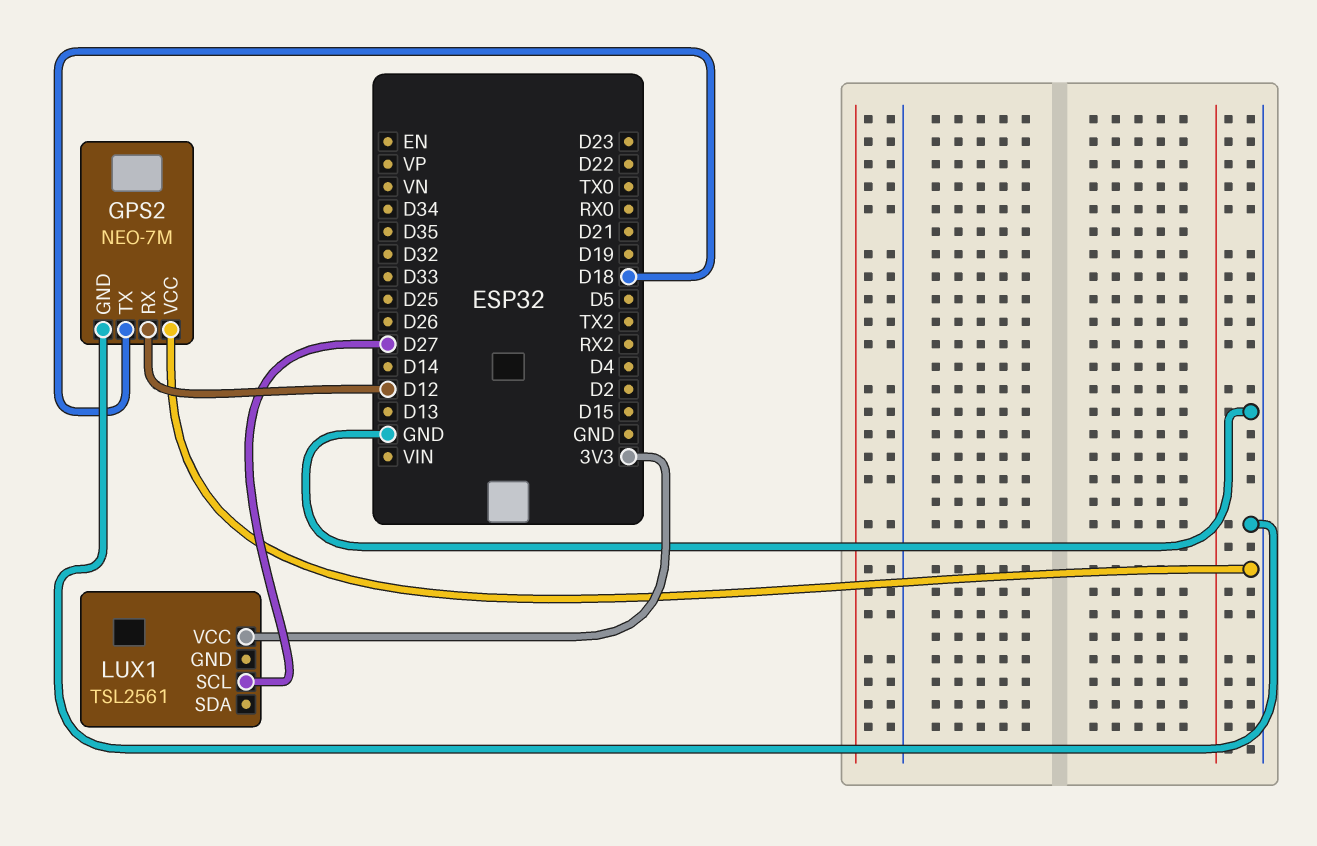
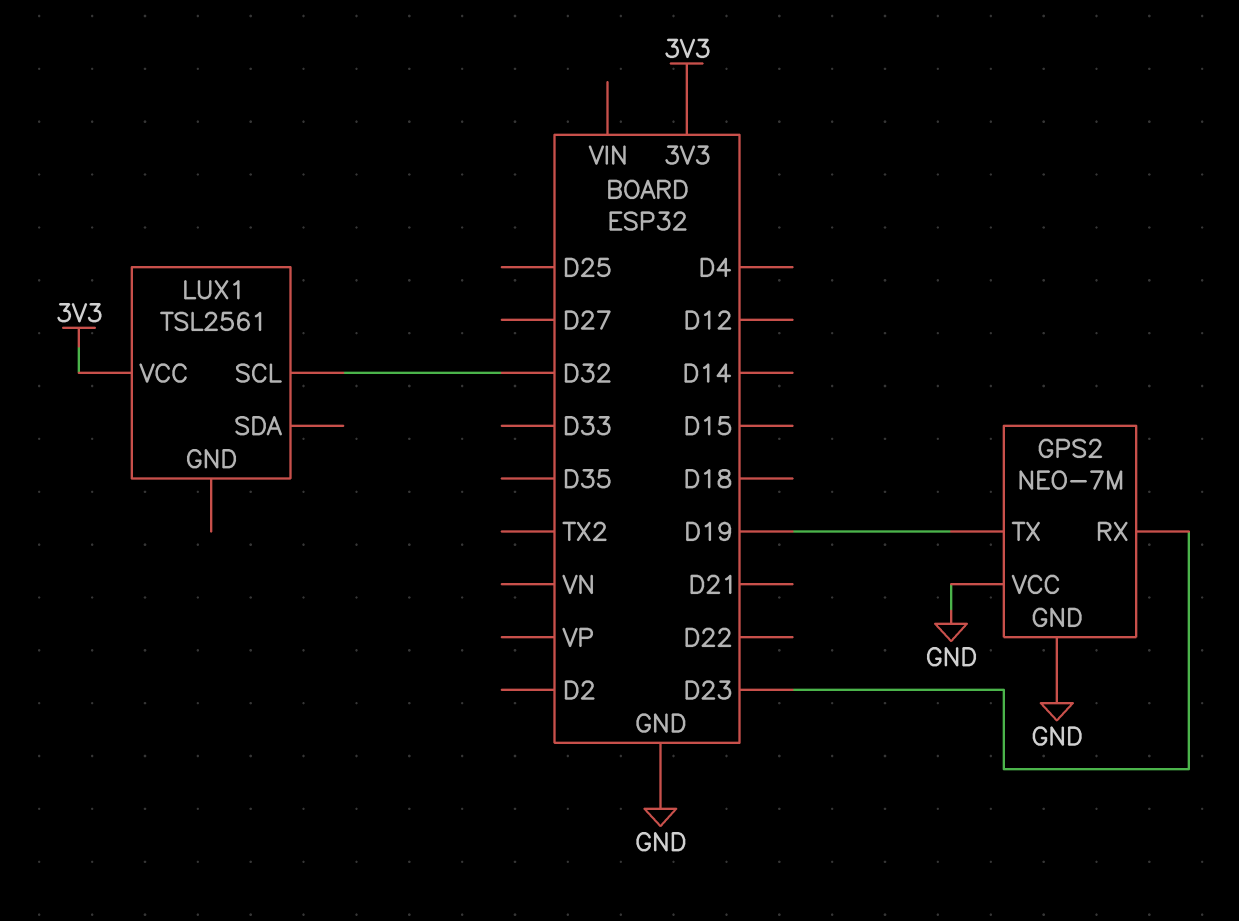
GPS2 pin RX: D12 -> D23
GPS2 pin TX: D18 -> D19
LUX1 pin SCL: D27 -> D32

